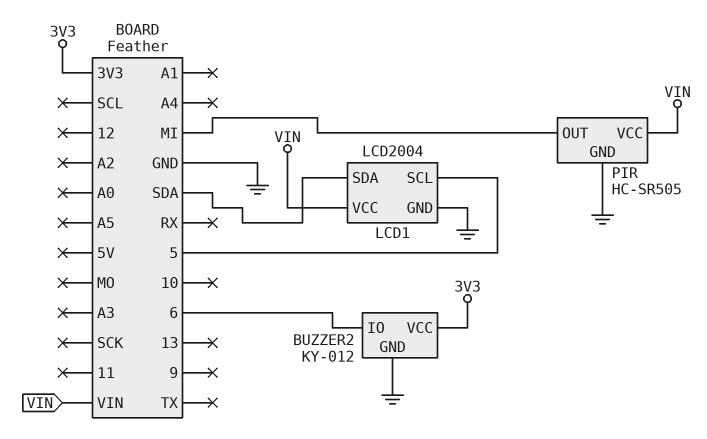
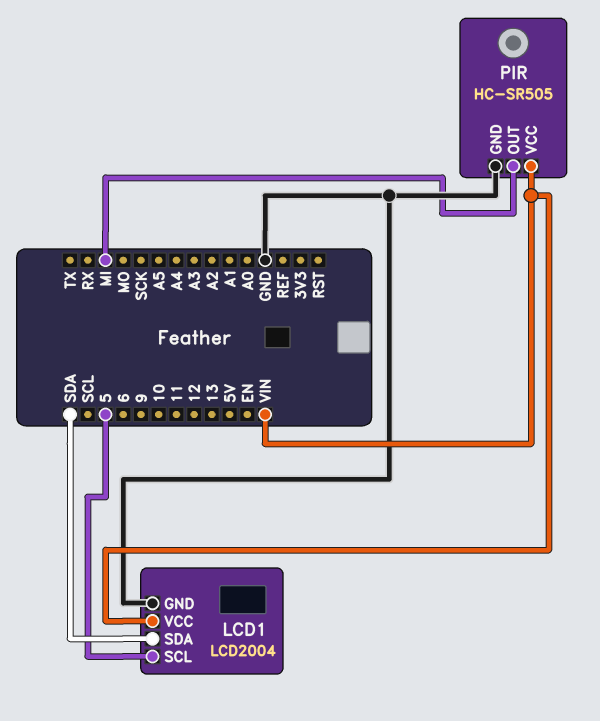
BUZZER2: KY-012 -> none
BUZZER2 pin GND: GND -> none
BUZZER2 pin IO: 6 -> none
BUZZER2 pin VCC: 3V3 -> none

